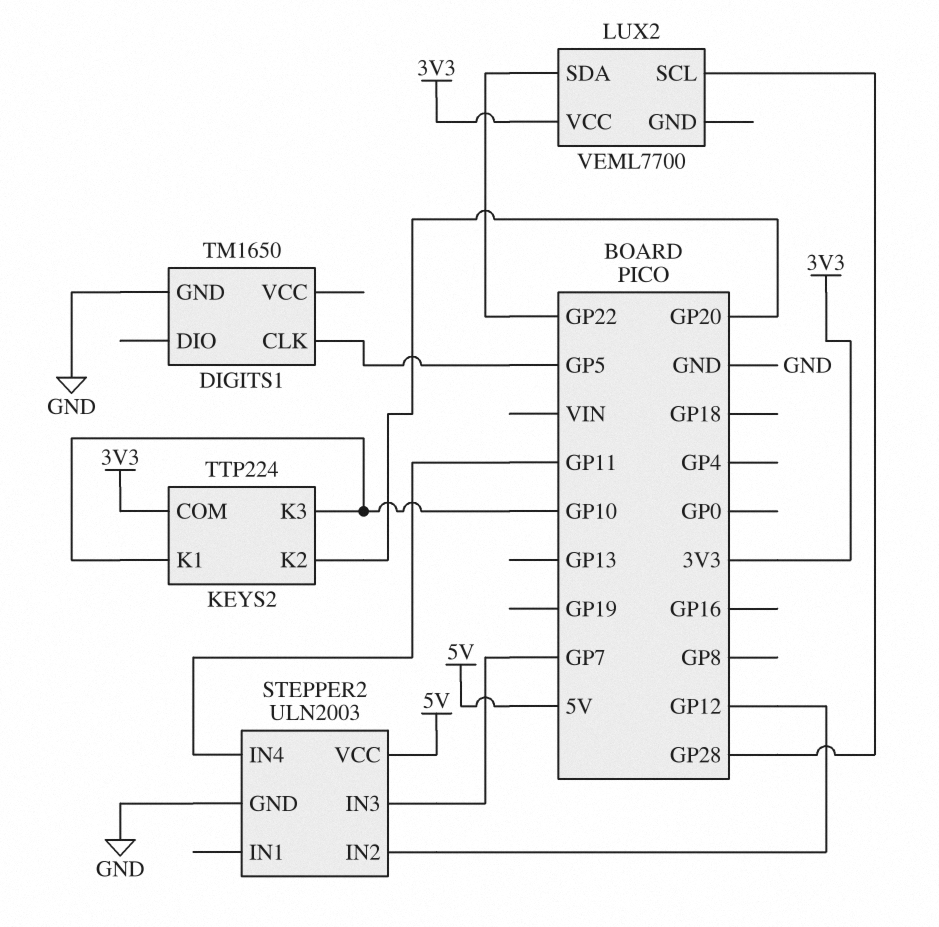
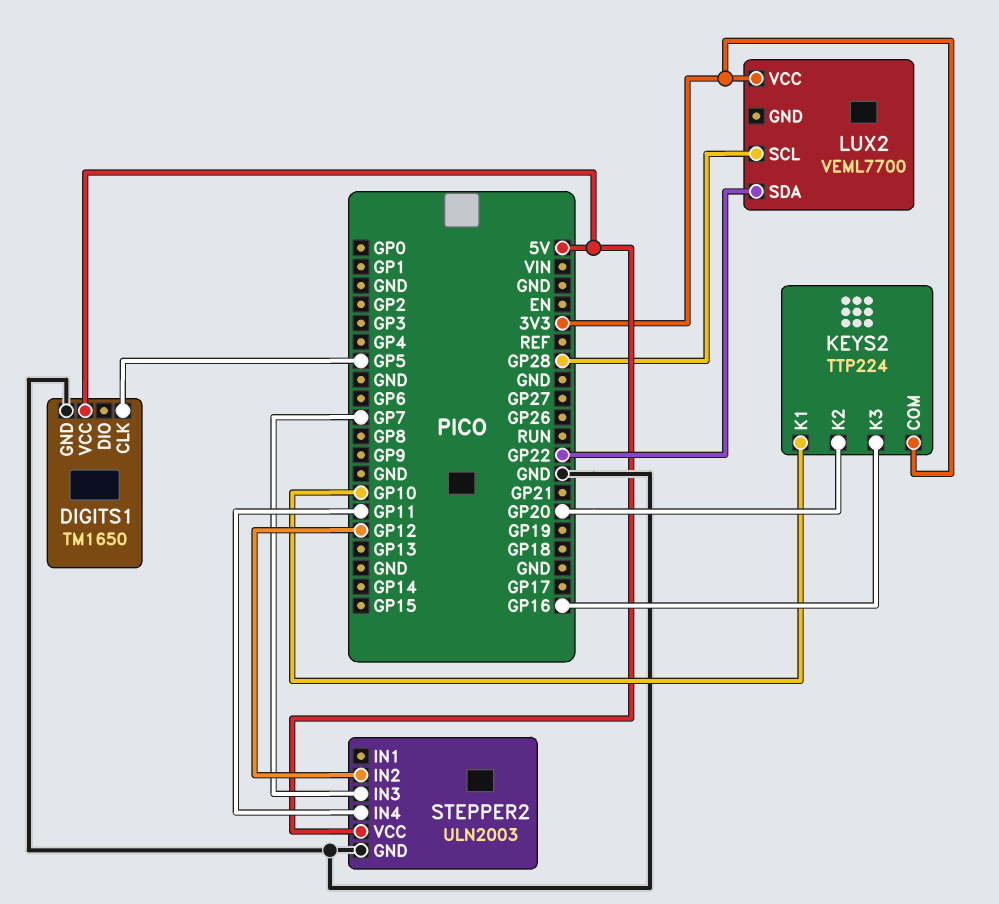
DIGITS1 pin VCC: none -> 5V
KEYS2 pin K3: GP10 -> GP16

